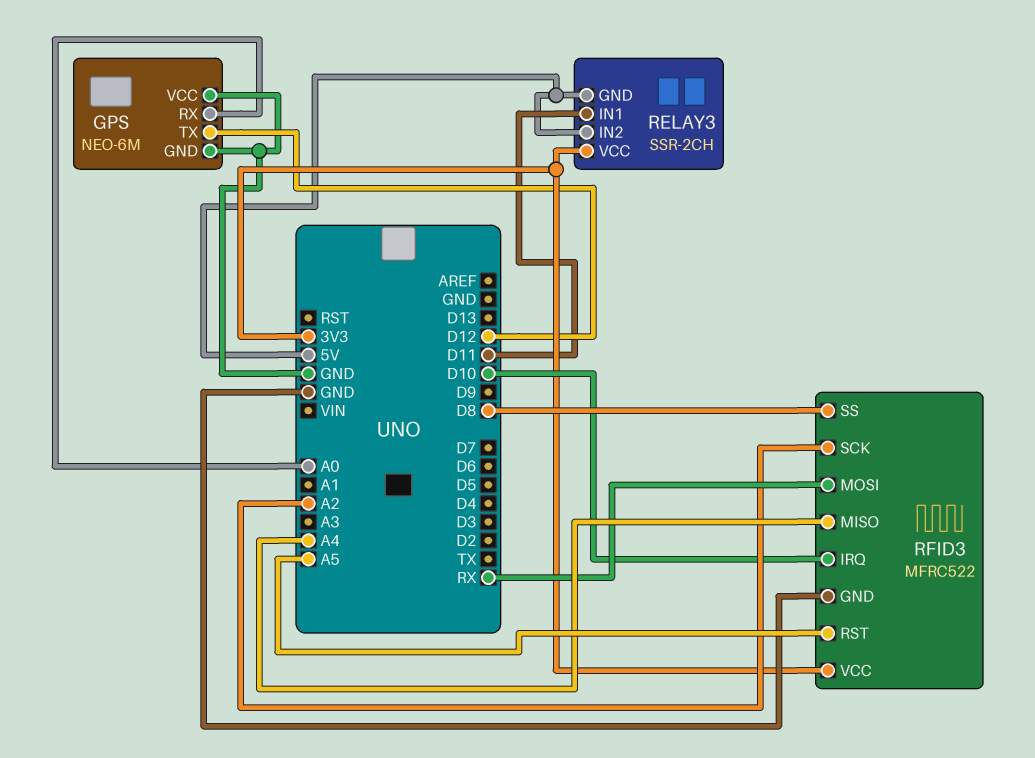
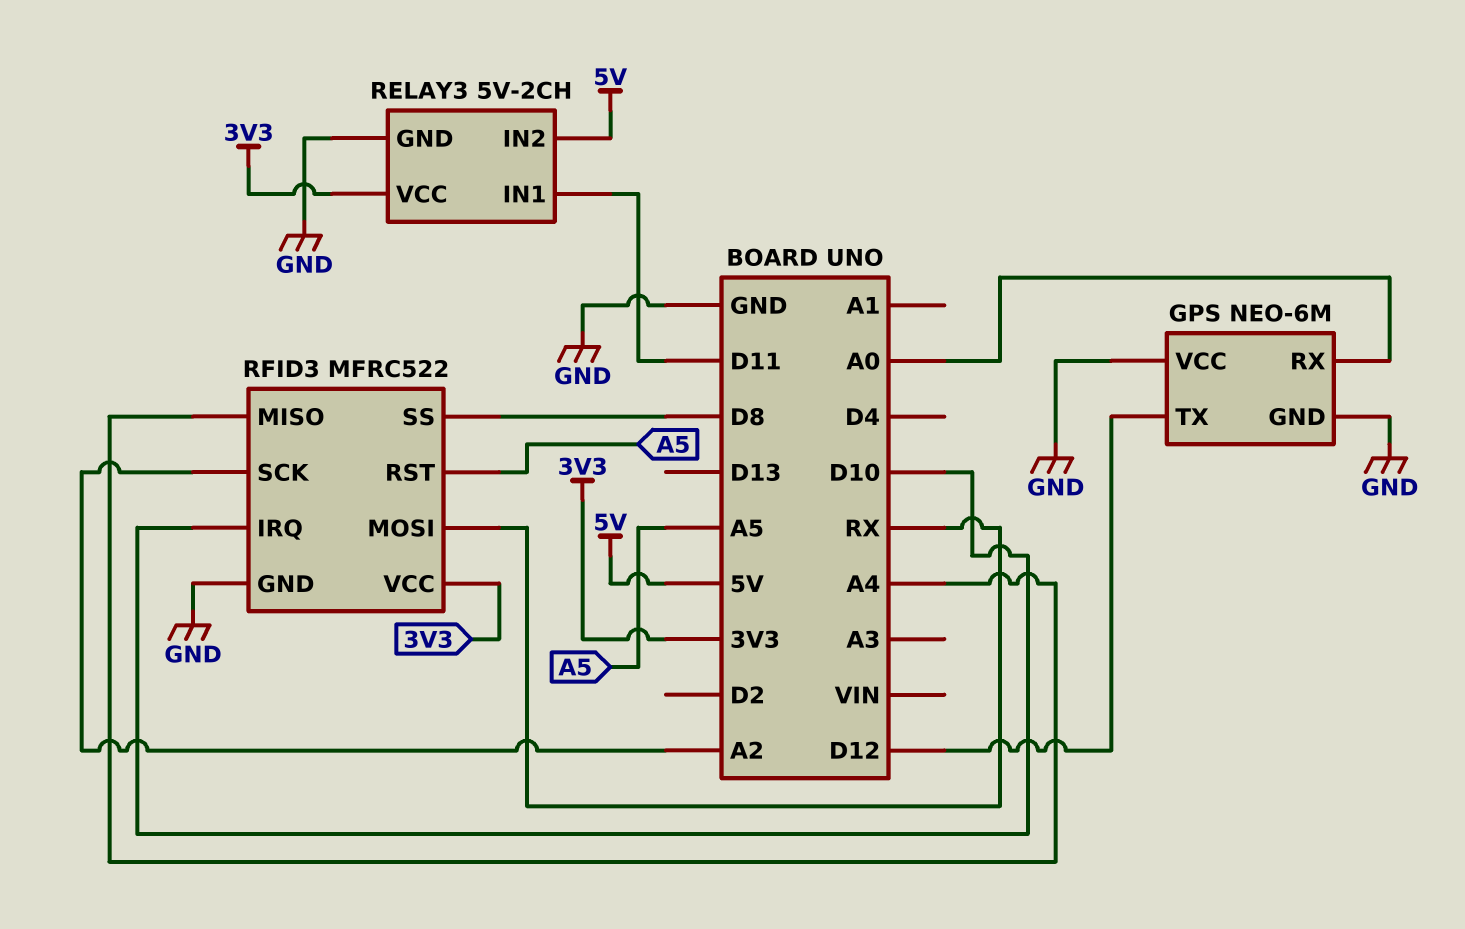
RELAY3: SSR-2CH -> 5V-2CH
RELAY3 pin GND: 5V -> GND

